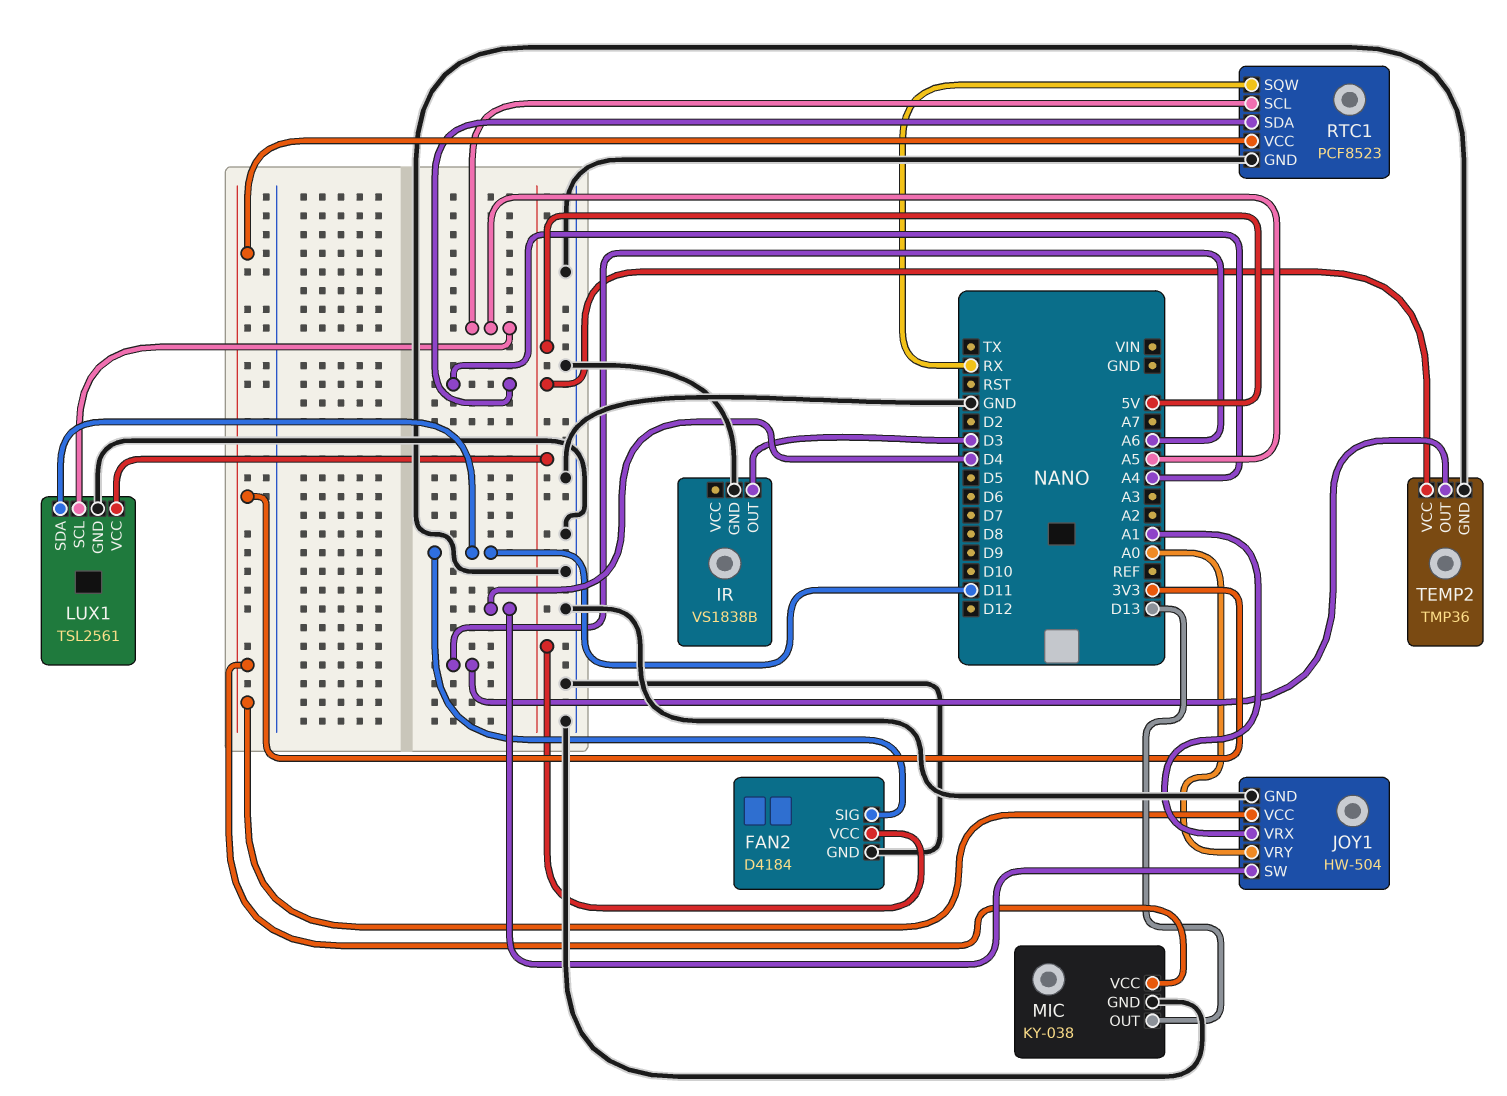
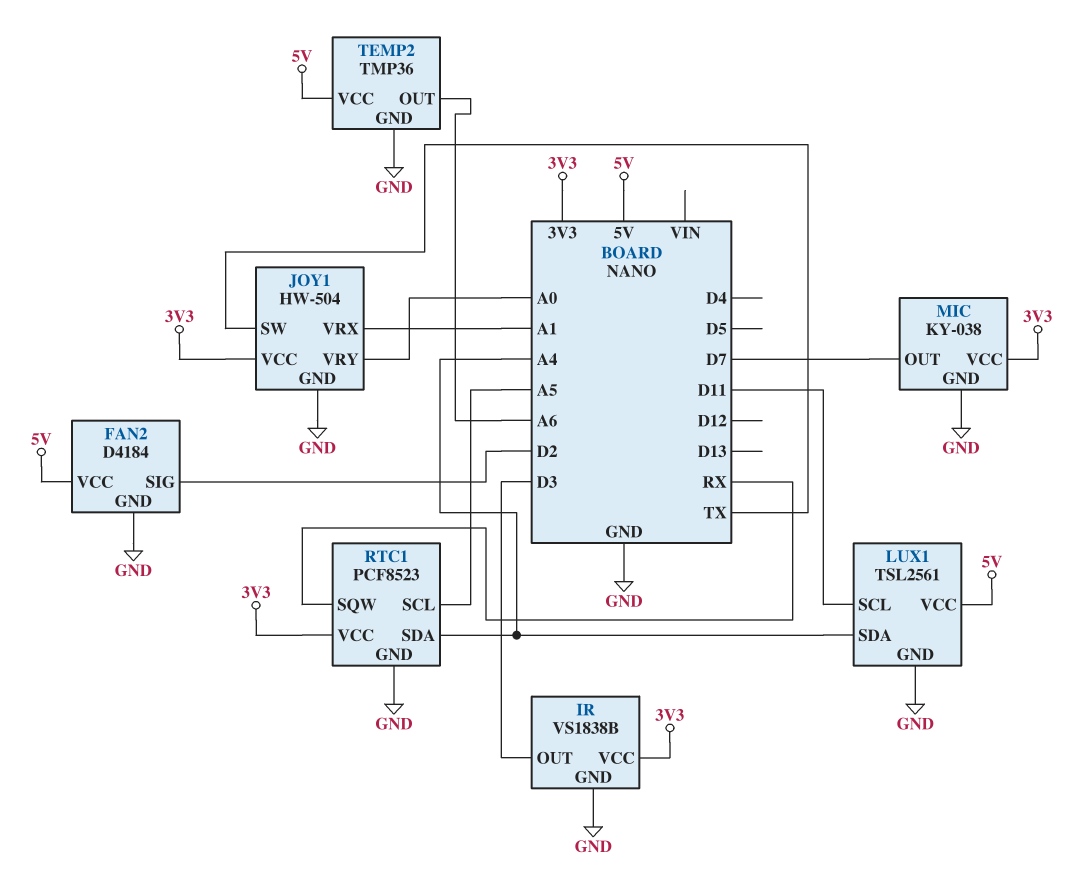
FAN2 pin SIG: D11 -> D2
IR pin VCC: none -> 3V3
JOY1 pin SW: D4 -> TX
LUX1 pin SCL: A5 -> D11
LUX1 pin SDA: D11 -> A4
MIC pin OUT: D13 -> D7

